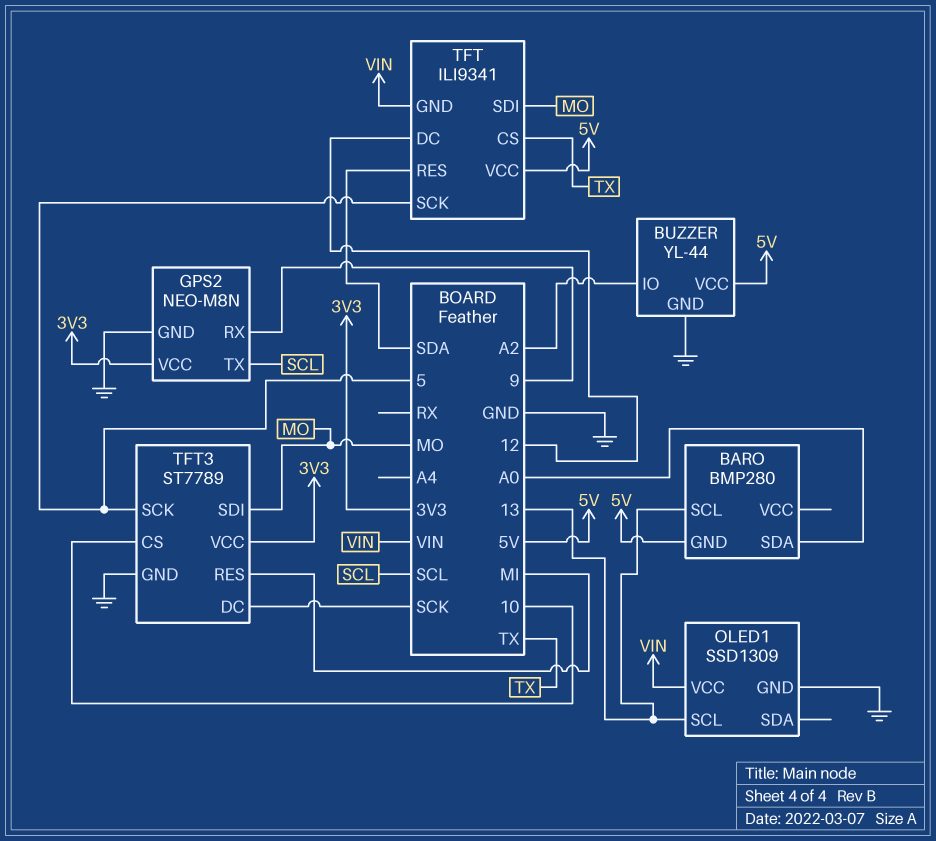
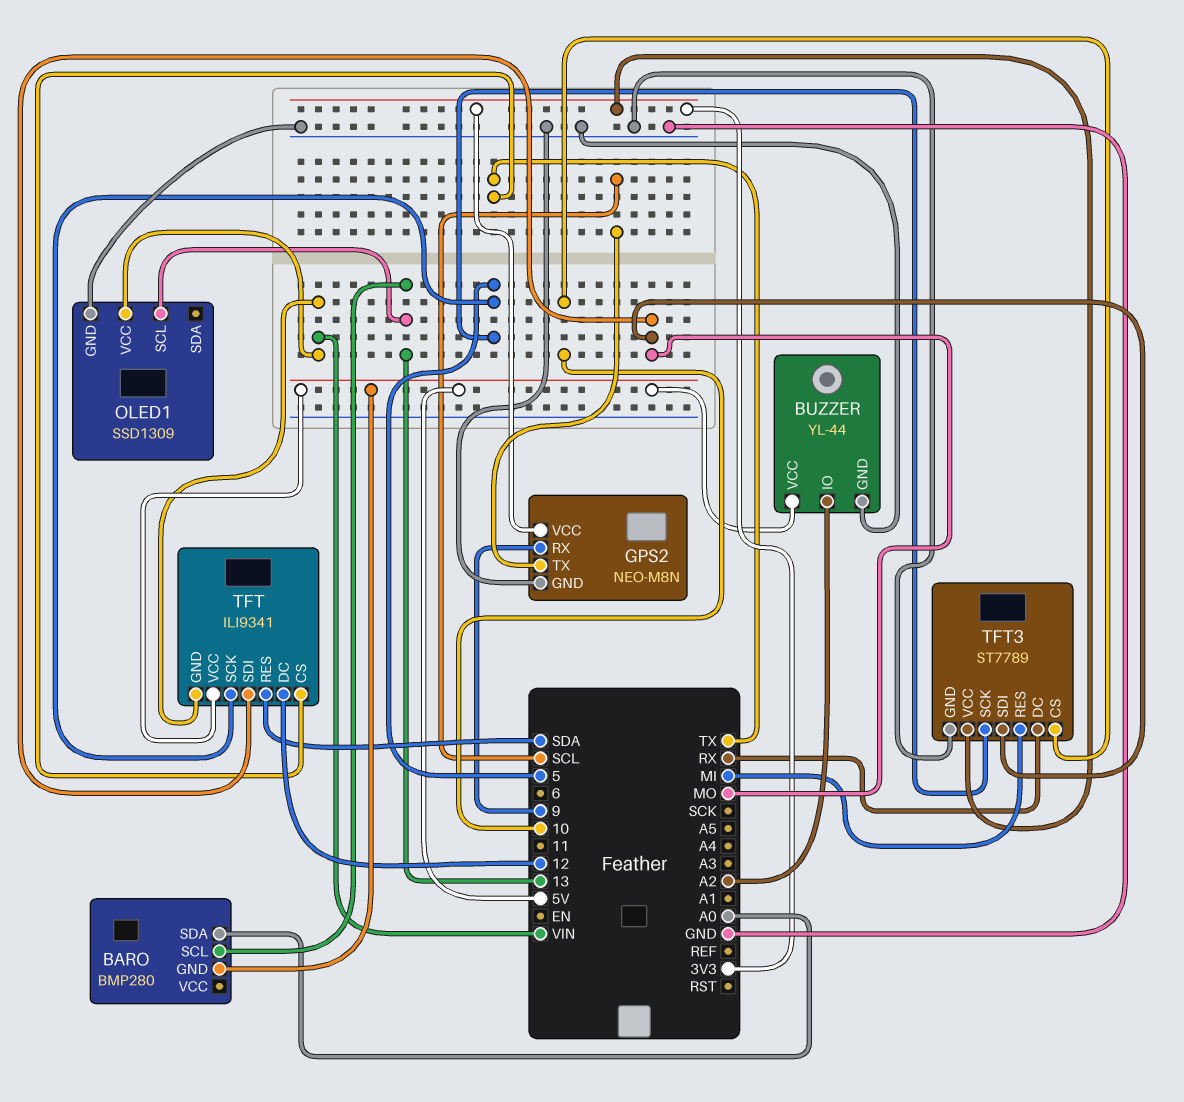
TFT3 pin DC: SCK -> RX

